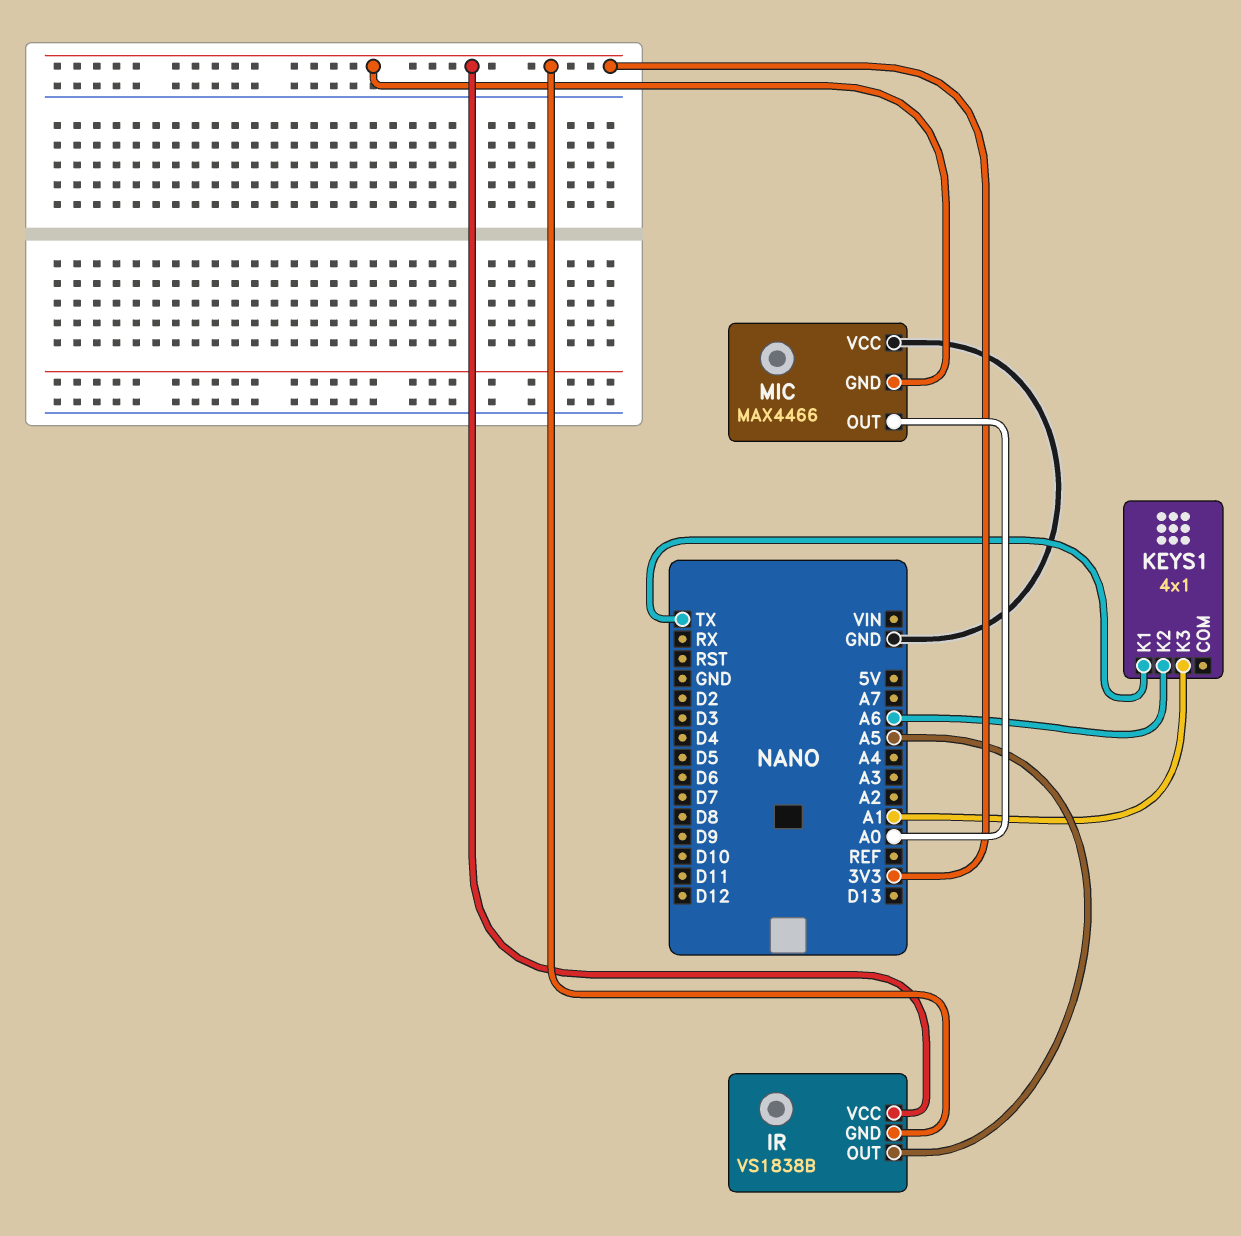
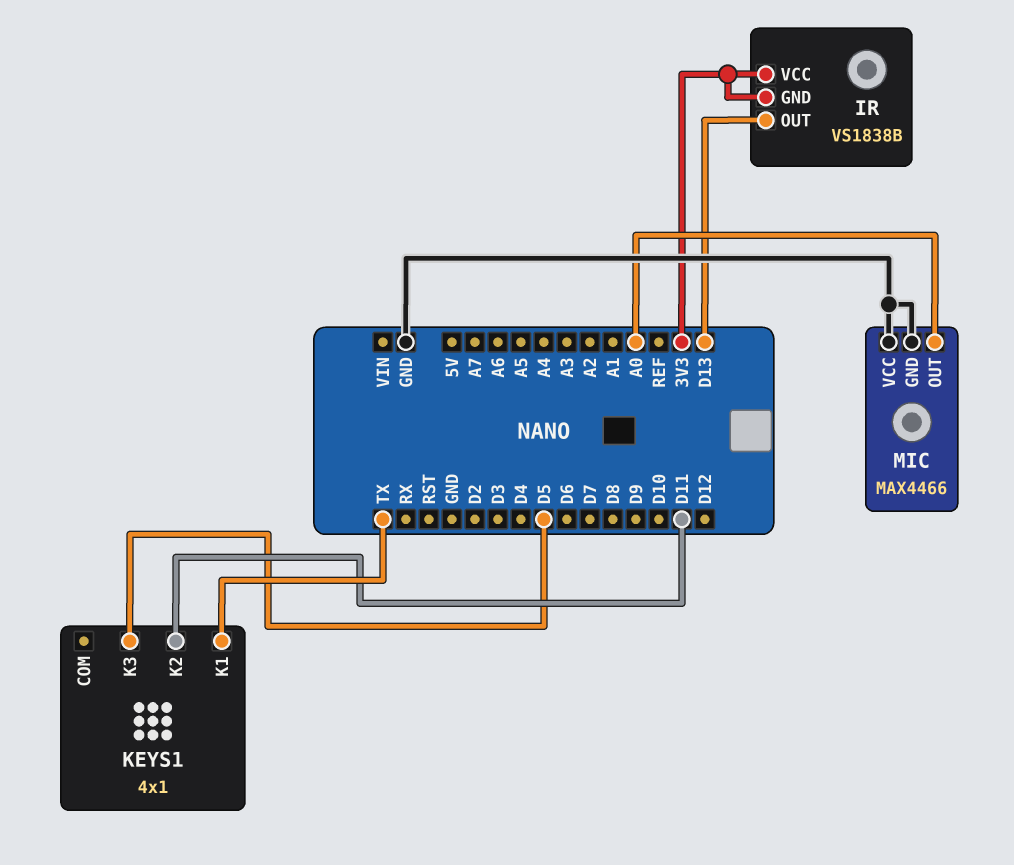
IR pin OUT: A5 -> D13
KEYS1 pin K2: A6 -> D11
KEYS1 pin K3: A1 -> D5
MIC pin GND: 3V3 -> GND

